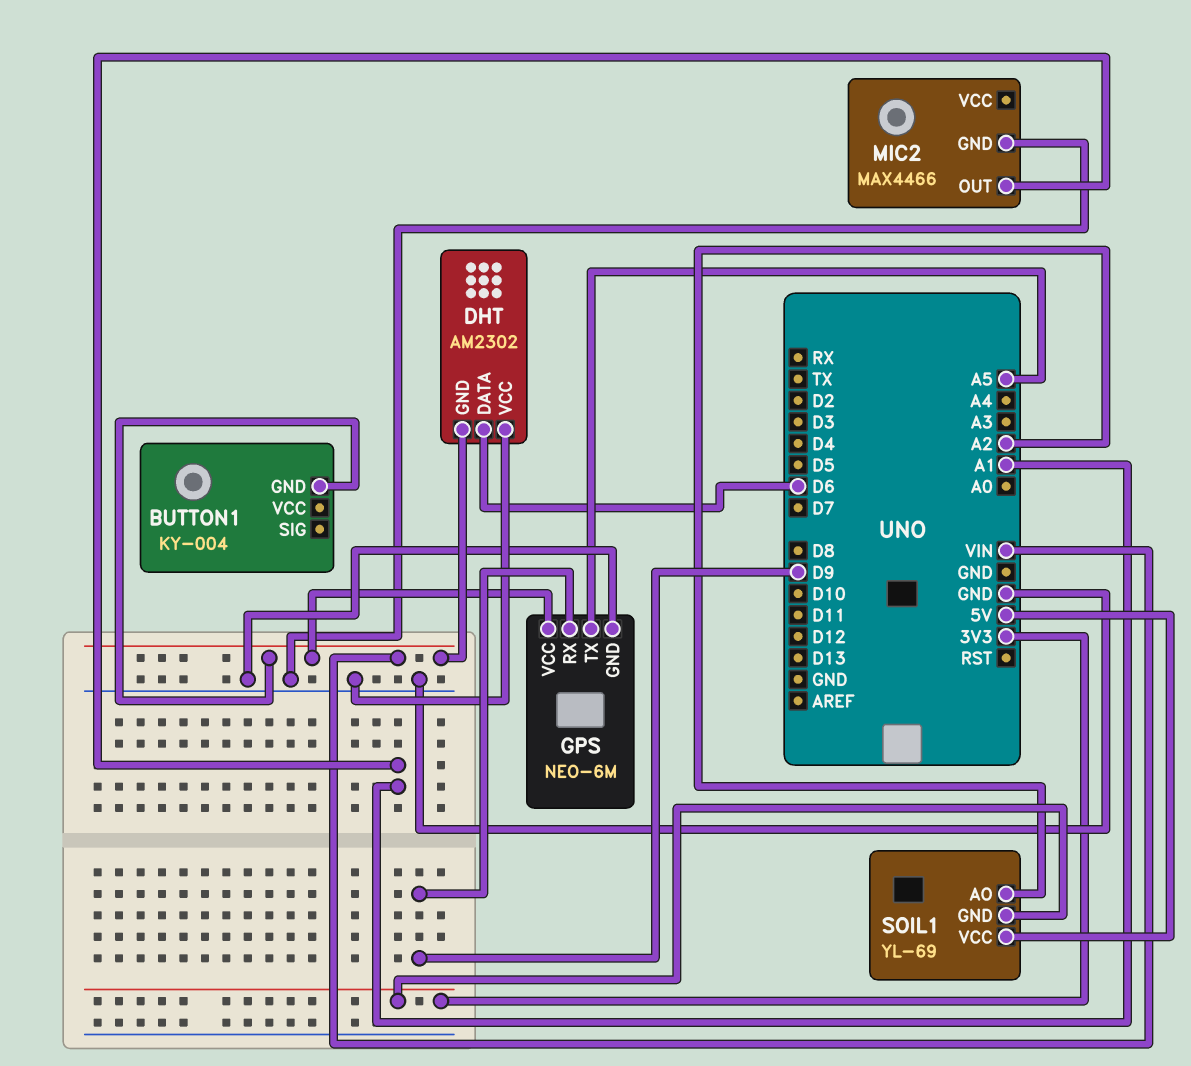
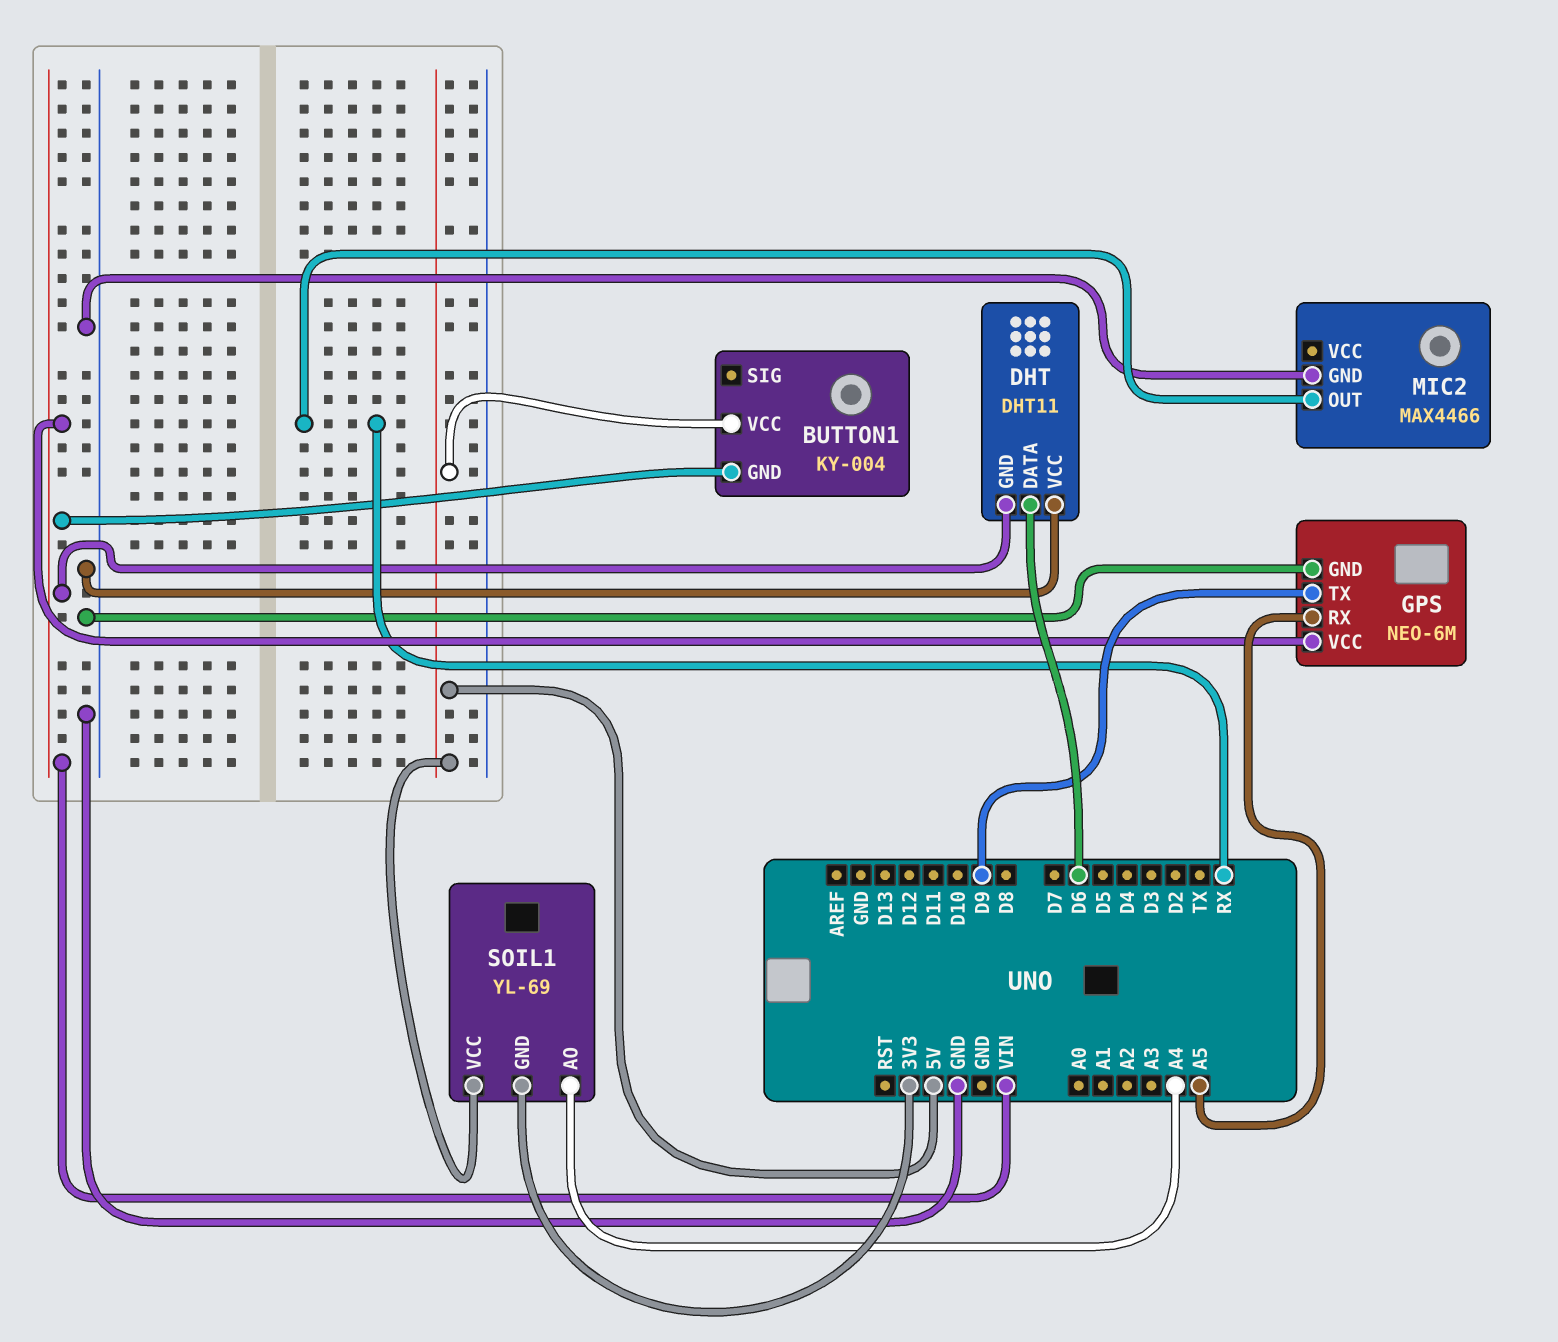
BUTTON1 pin VCC: none -> 5V
DHT: AM2302 -> DHT11
GPS pin RX: D9 -> A5
GPS pin TX: A5 -> D9
MIC2 pin OUT: A1 -> RX
SOIL1 pin AO: A2 -> A4

